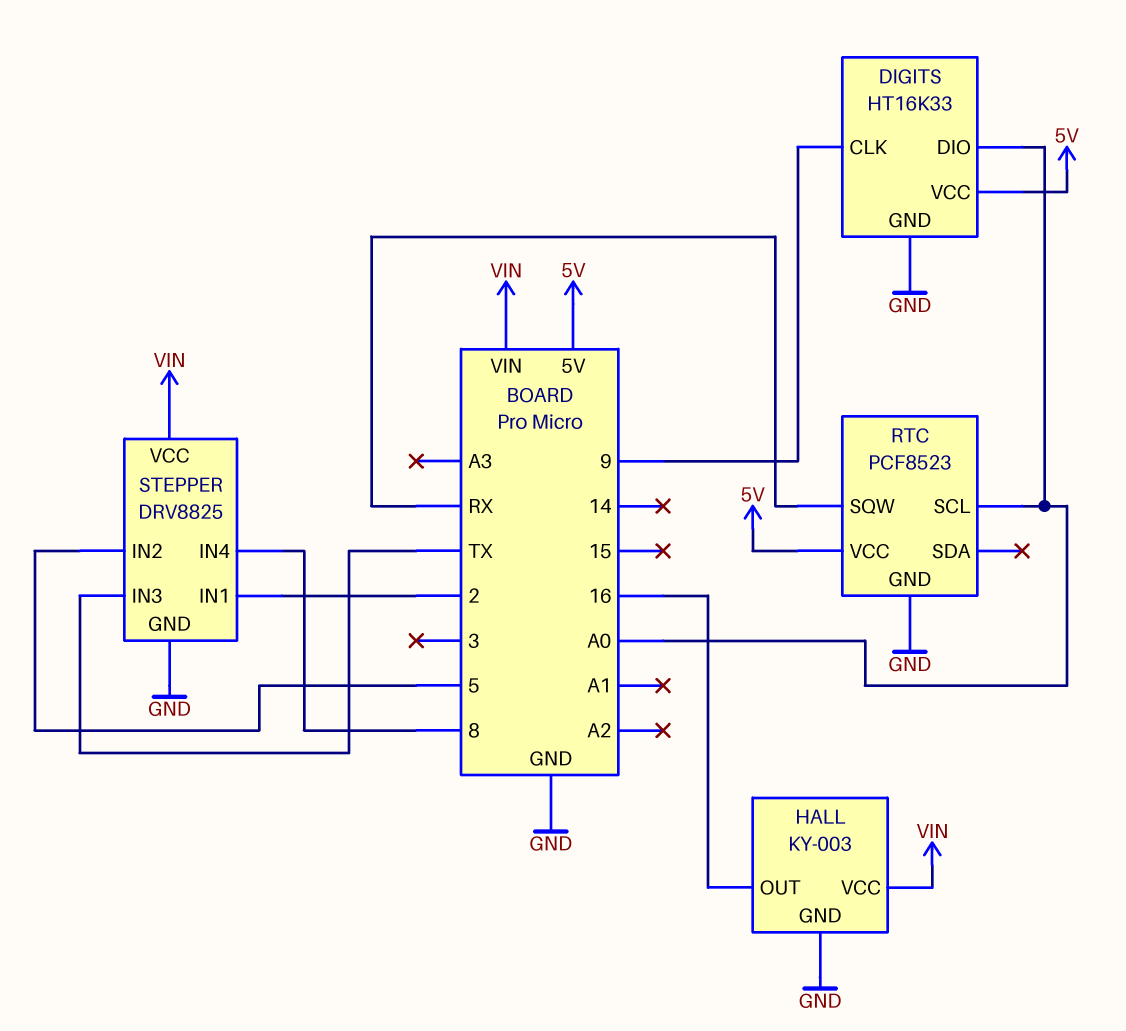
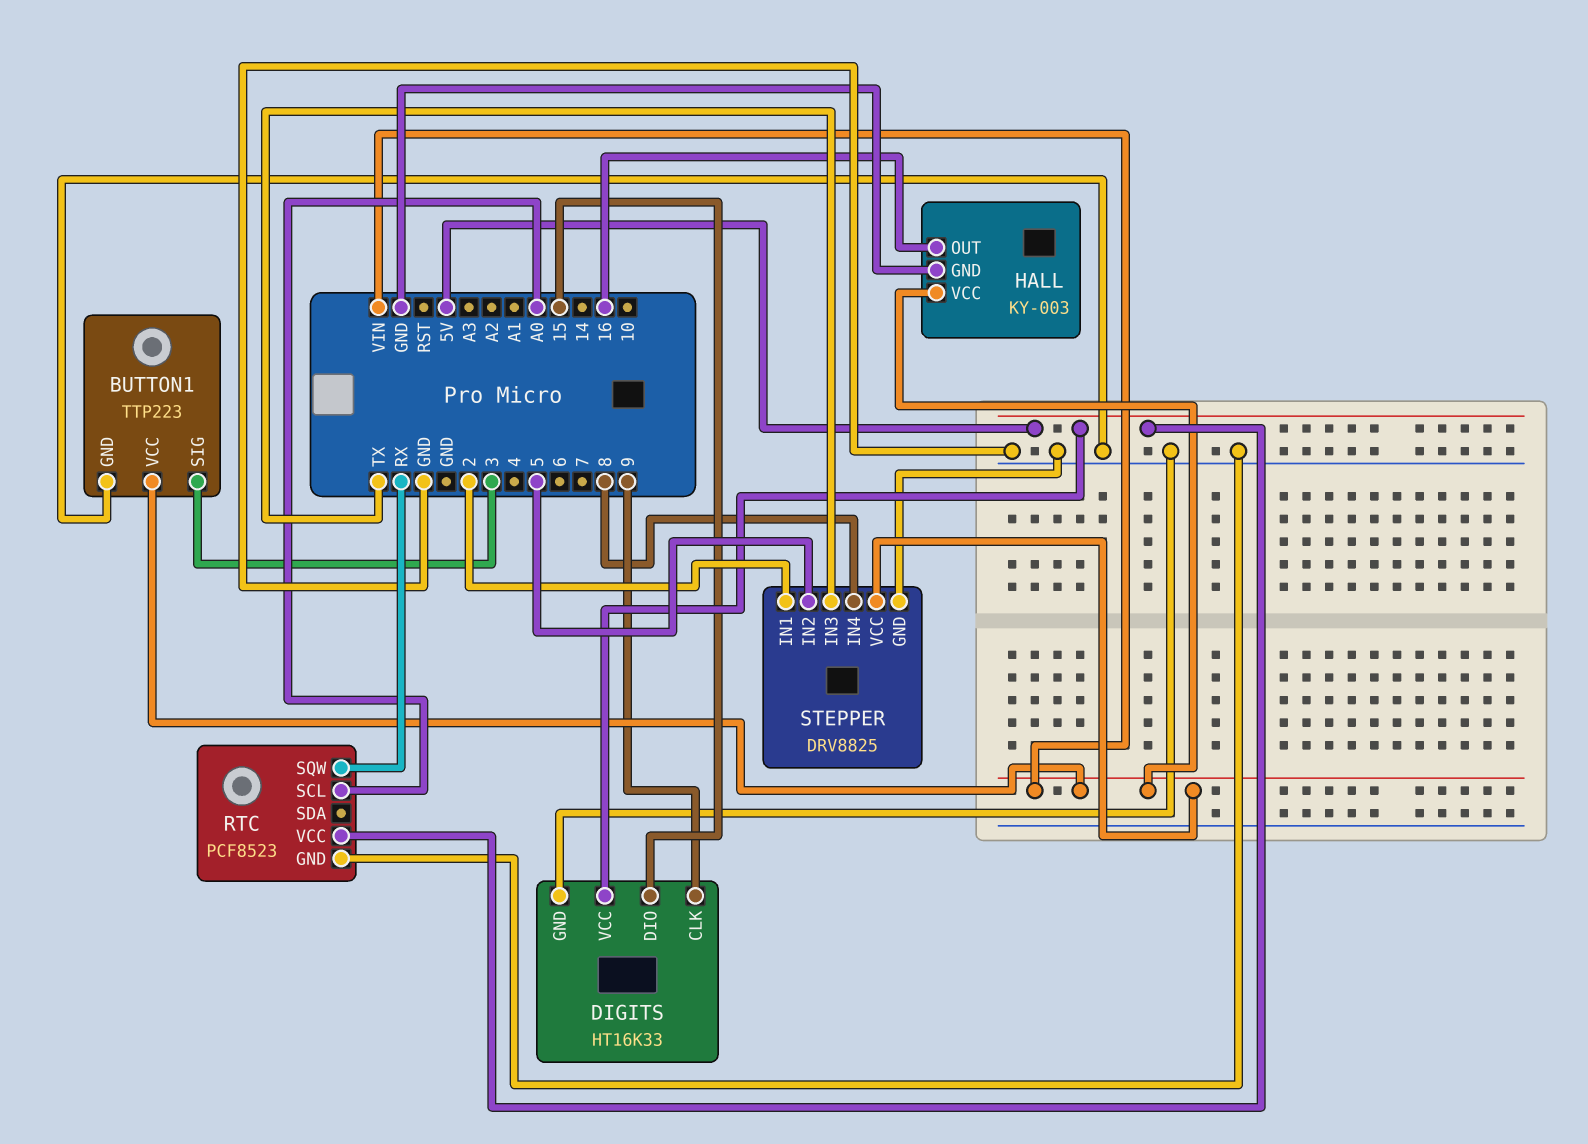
BUTTON1: none -> TTP223
BUTTON1 pin GND: none -> GND
BUTTON1 pin SIG: none -> 3
BUTTON1 pin VCC: none -> VIN
DIGITS pin DIO: A0 -> 15

